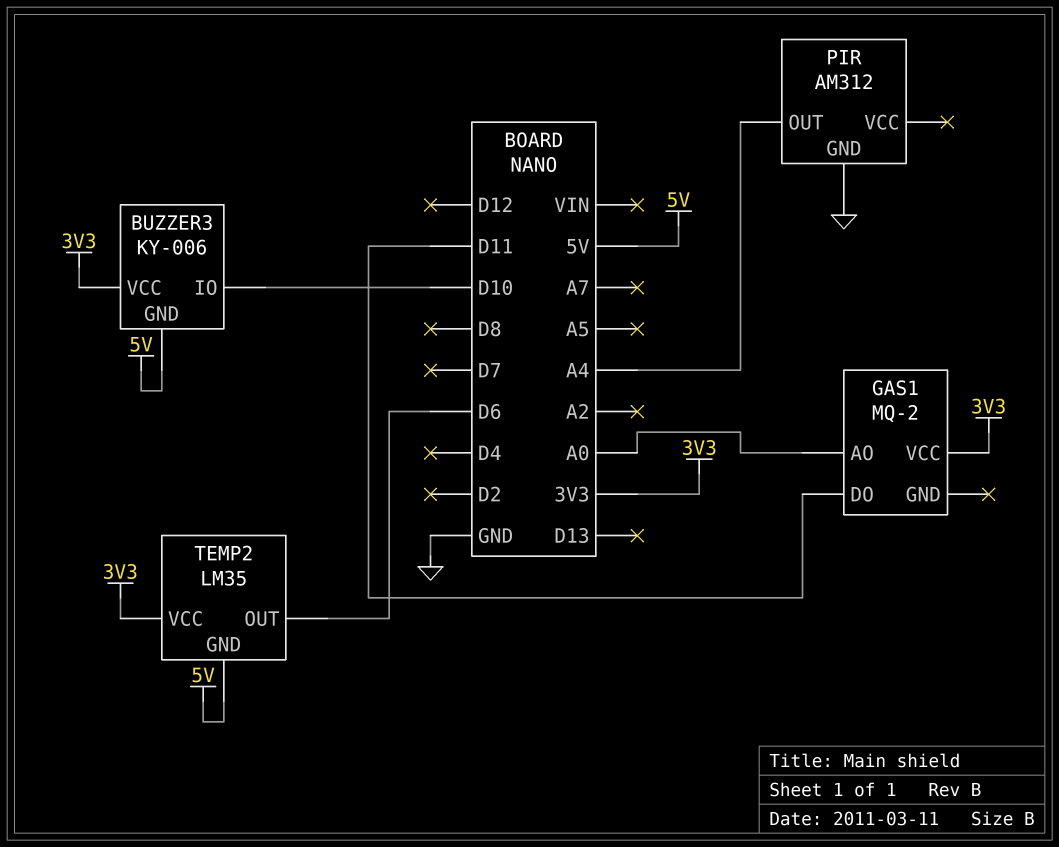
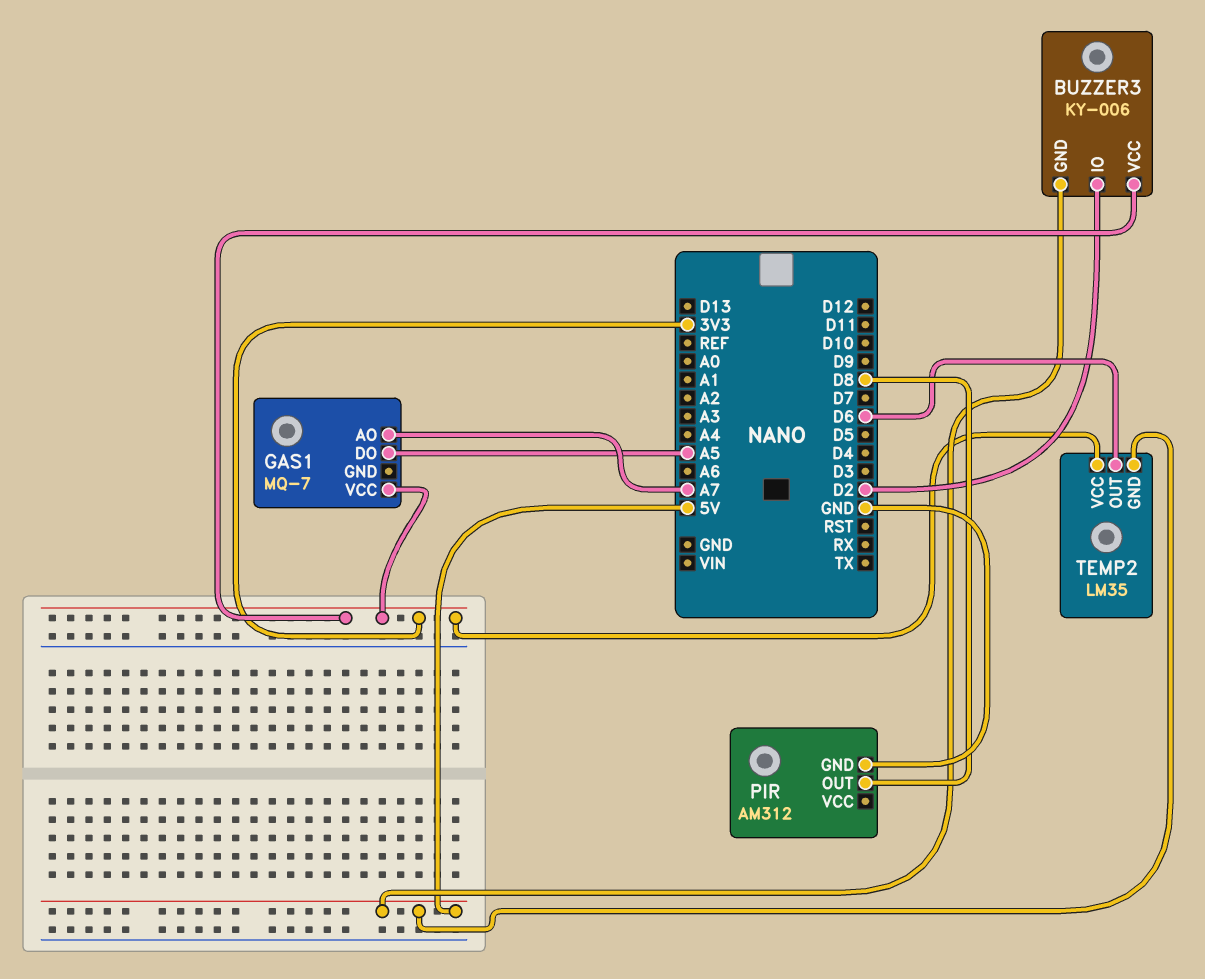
BUZZER3 pin IO: D10 -> D2
GAS1: MQ-2 -> MQ-7
GAS1 pin AO: A0 -> A7
GAS1 pin DO: D11 -> A5
PIR pin OUT: A4 -> D8

